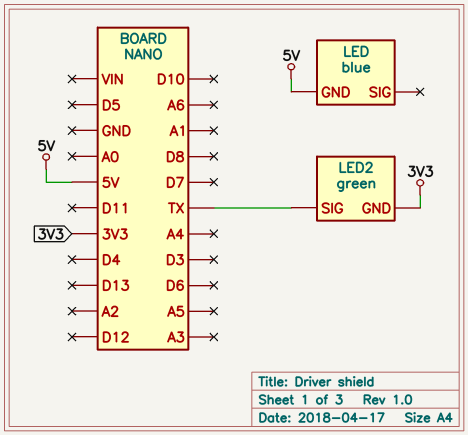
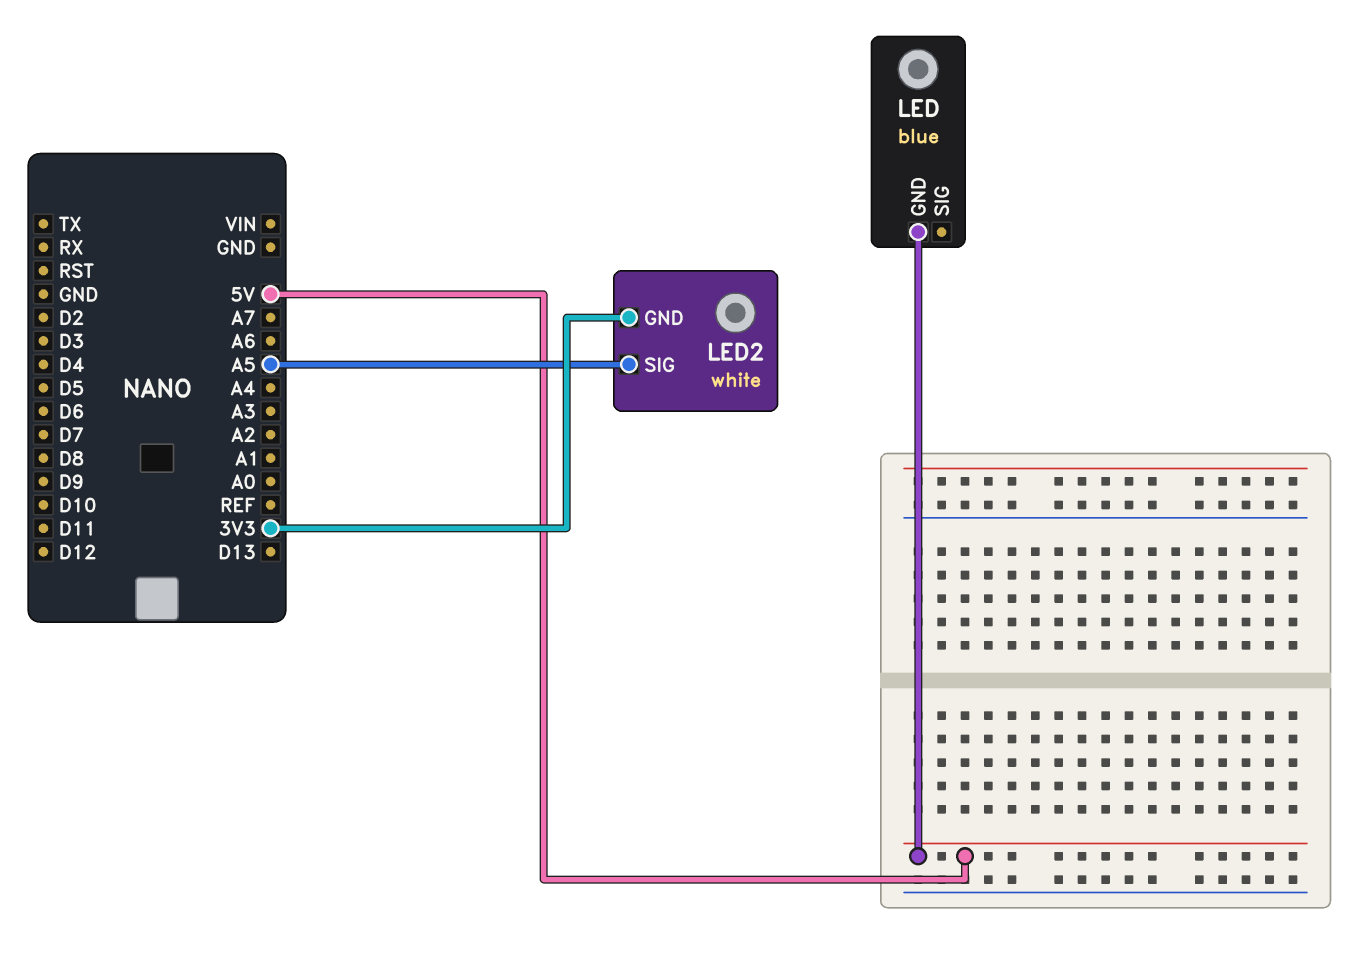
LED2: green -> white
LED2 pin SIG: TX -> A5

